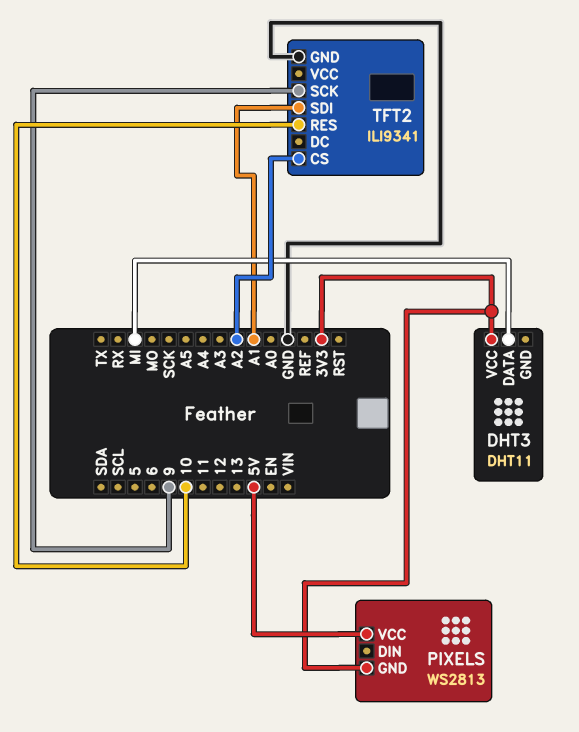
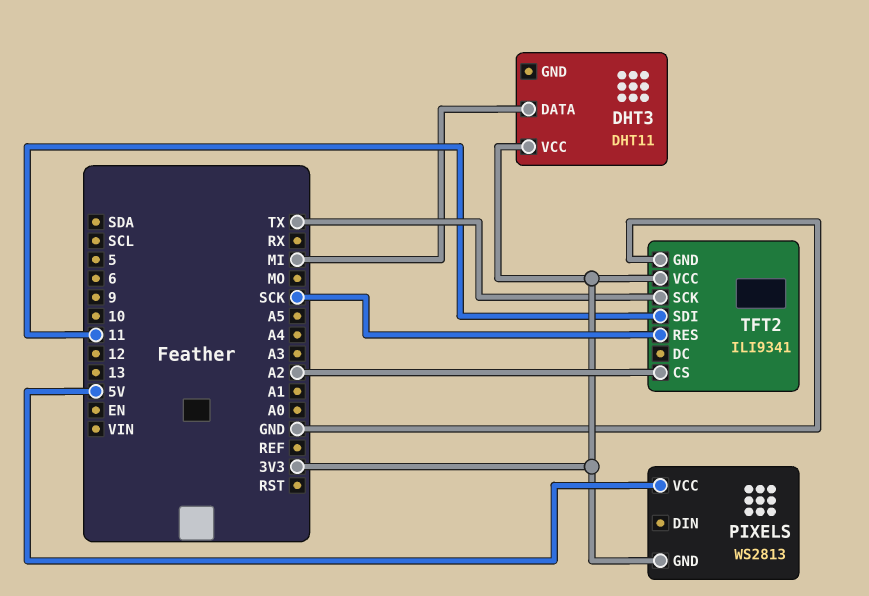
TFT2 pin RES: 10 -> SCK
TFT2 pin SCK: 9 -> TX
TFT2 pin SDI: A1 -> 11
TFT2 pin VCC: none -> 3V3

